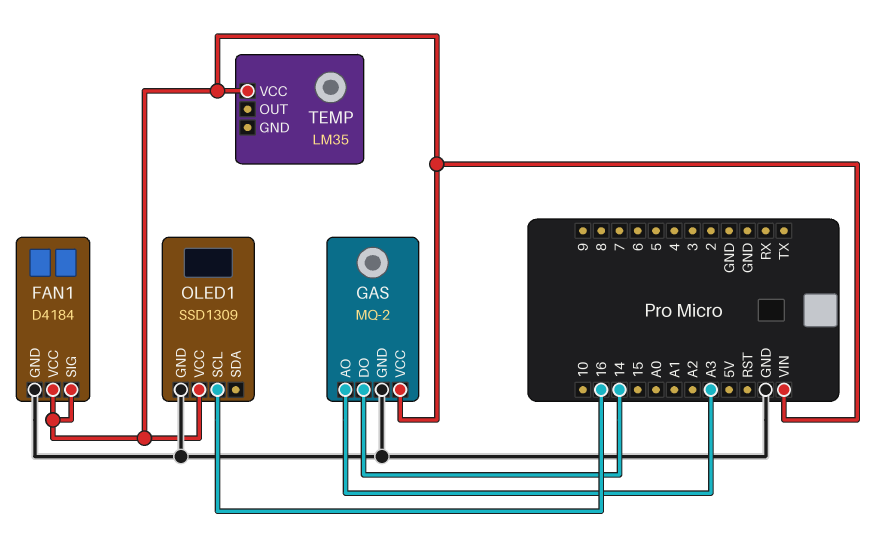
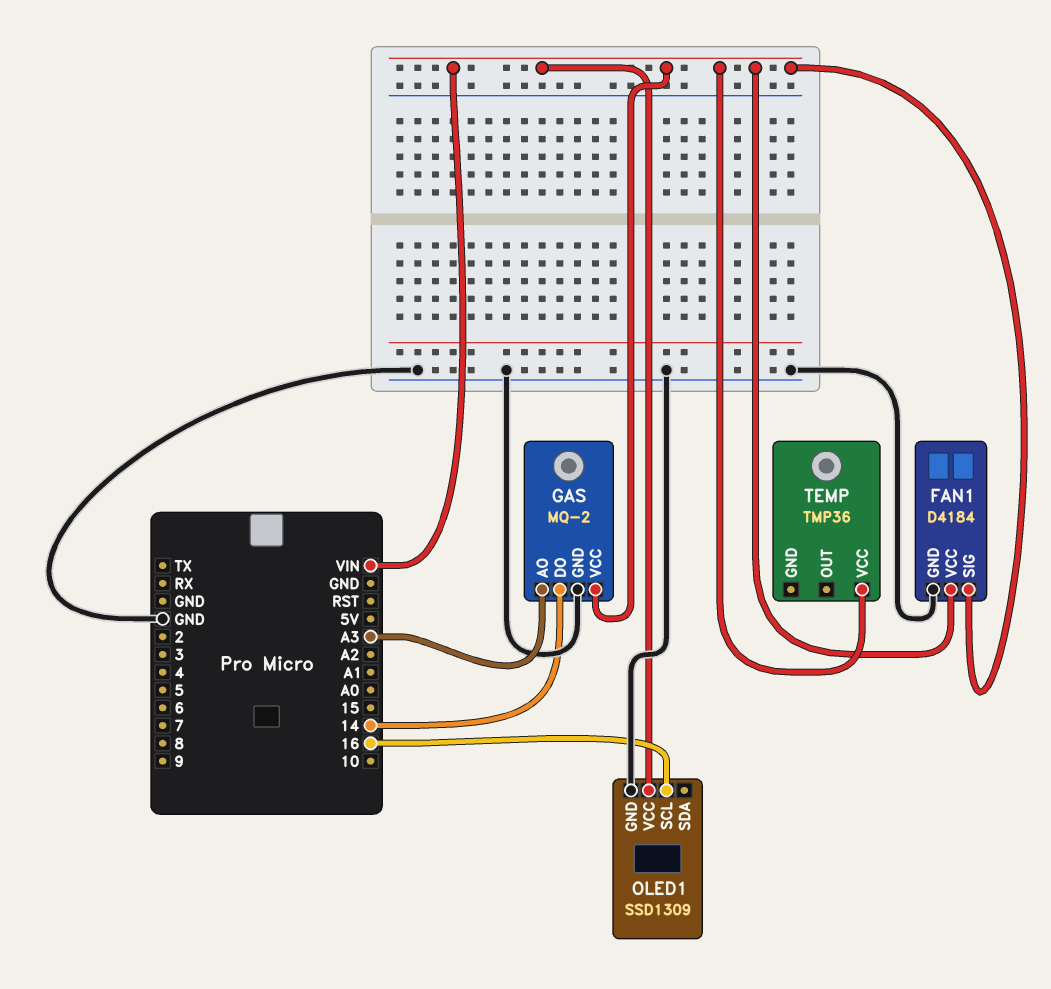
TEMP: LM35 -> TMP36

